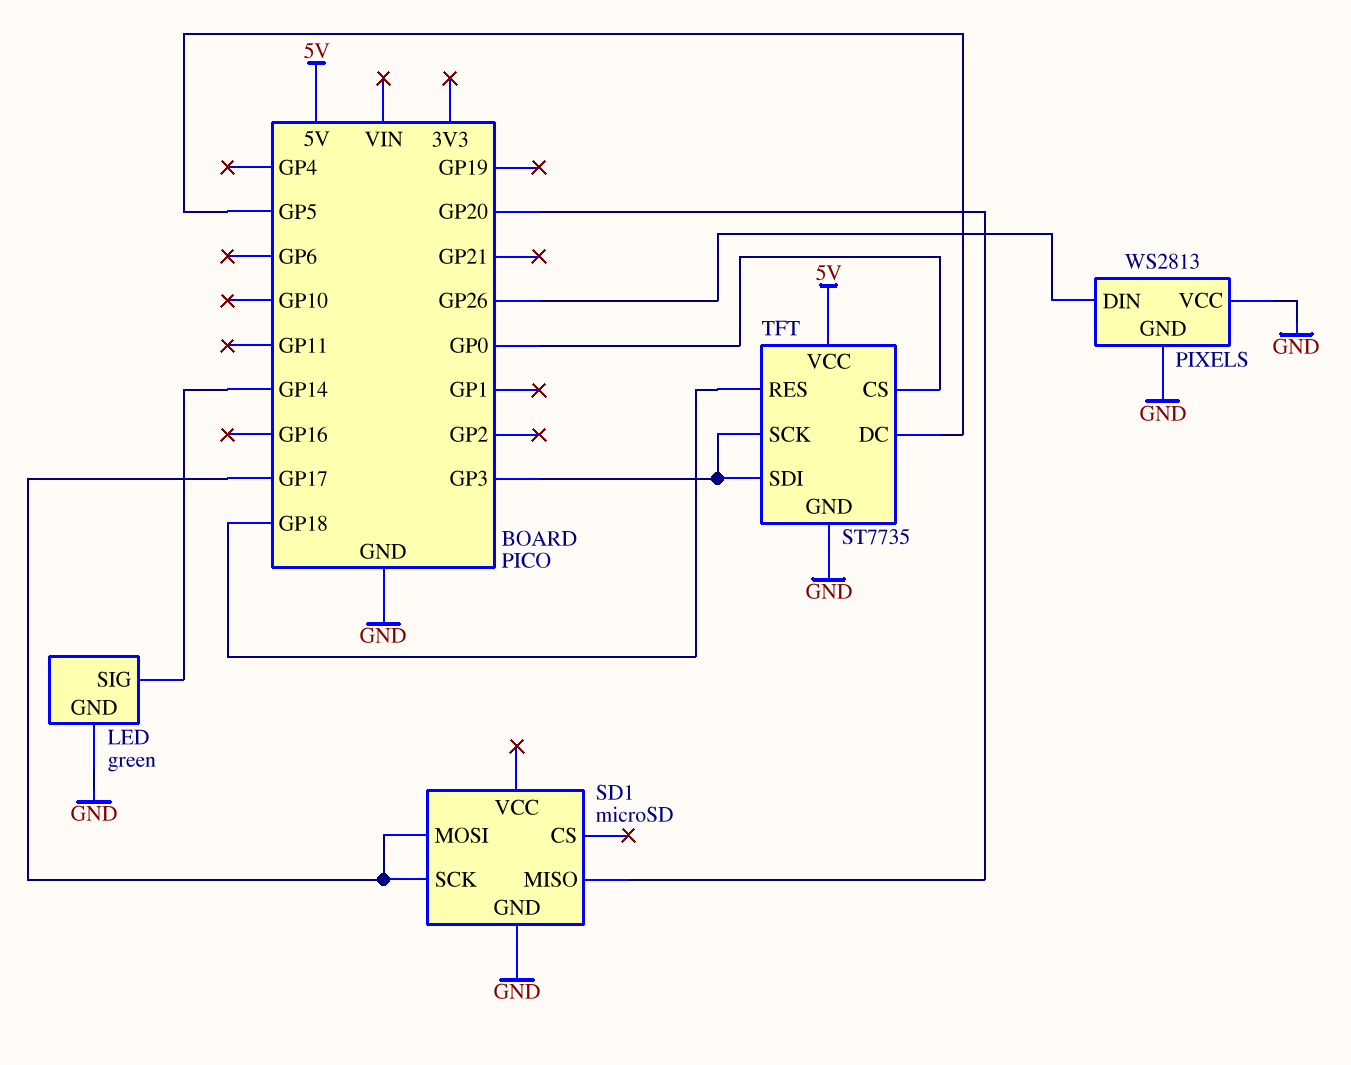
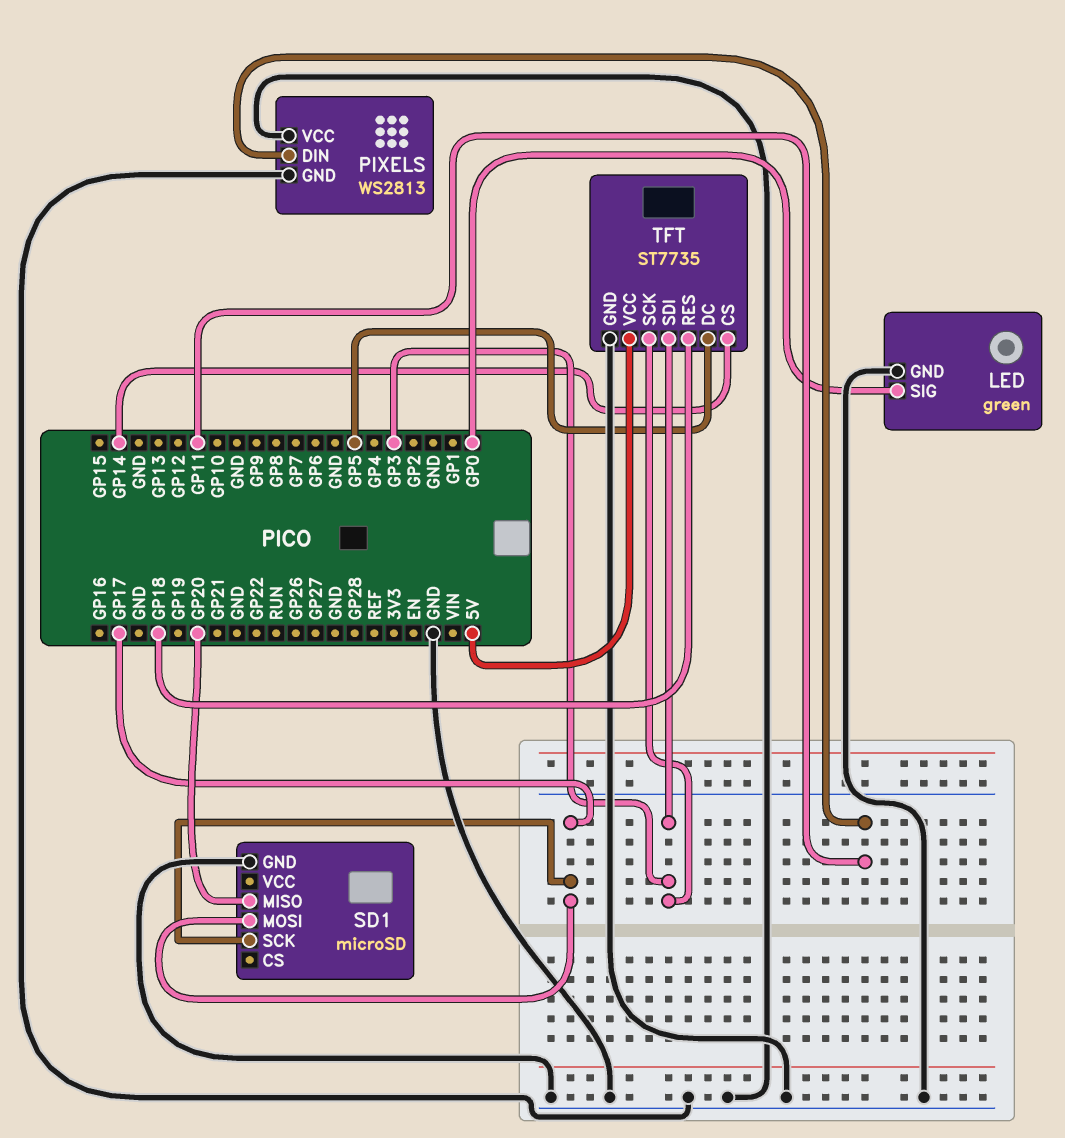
LED pin SIG: GP14 -> GP0
PIXELS pin DIN: GP26 -> GP11
TFT pin CS: GP0 -> GP14

